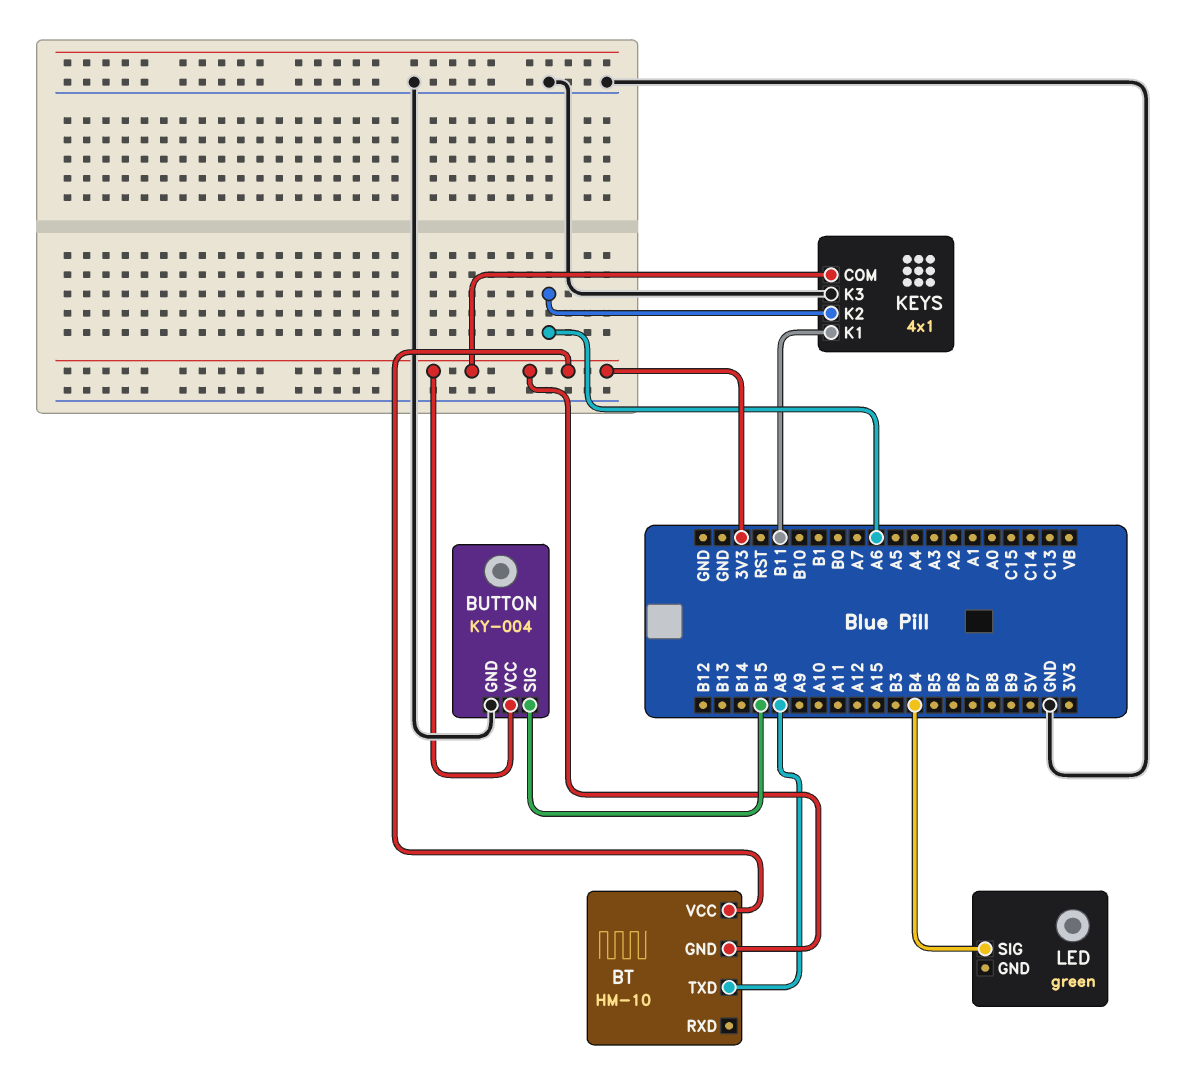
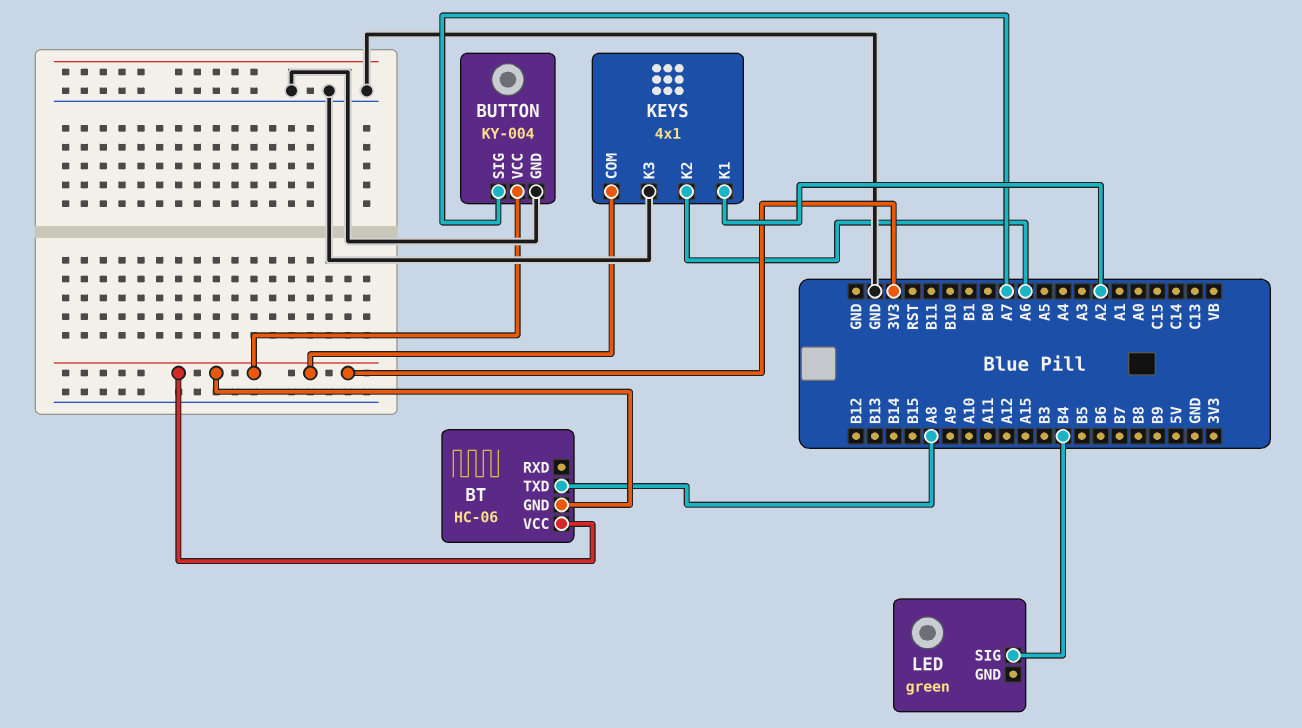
BT: HM-10 -> HC-06
BUTTON pin SIG: B15 -> A7
KEYS pin K1: B11 -> A2

